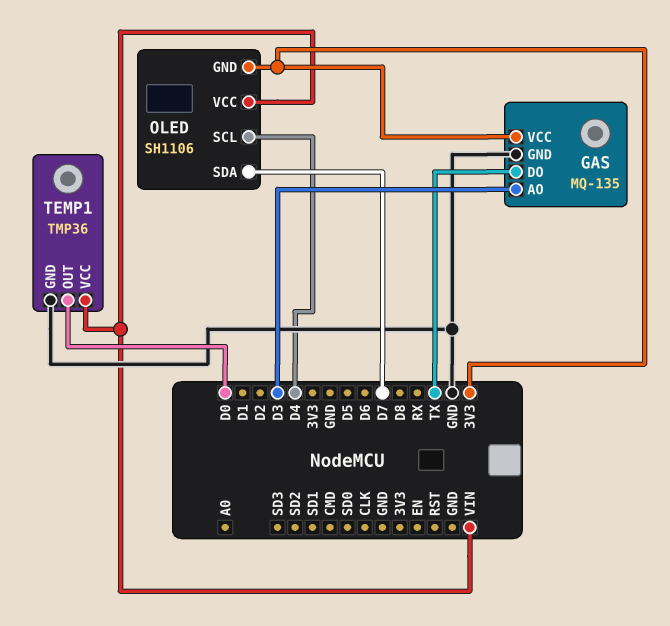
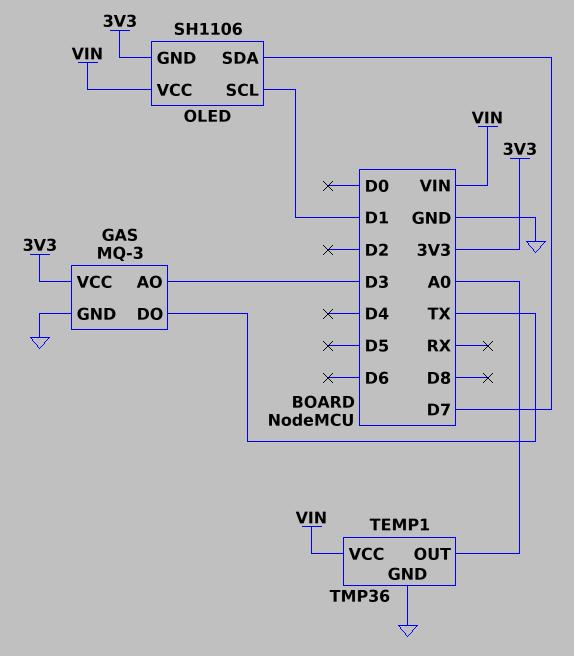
GAS: MQ-135 -> MQ-3
OLED pin SCL: D4 -> D1
TEMP1 pin OUT: D0 -> A0

